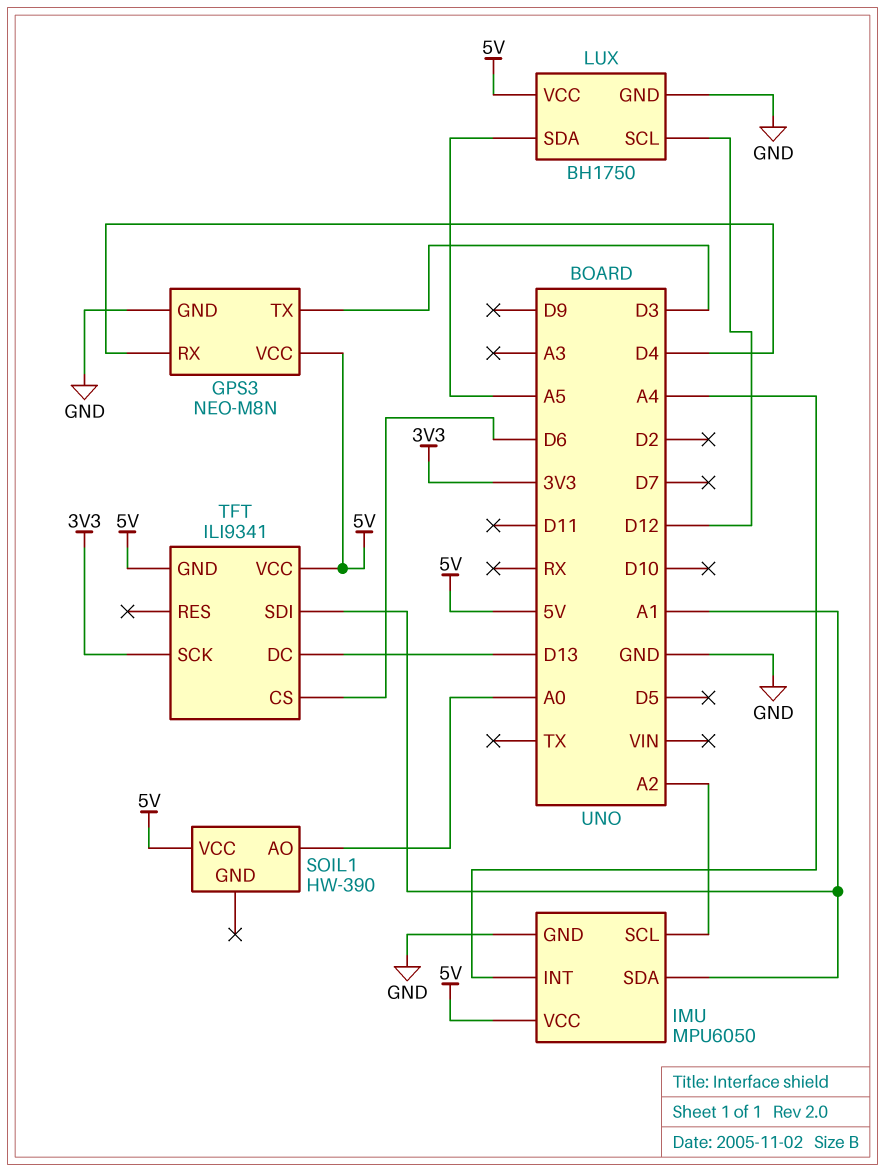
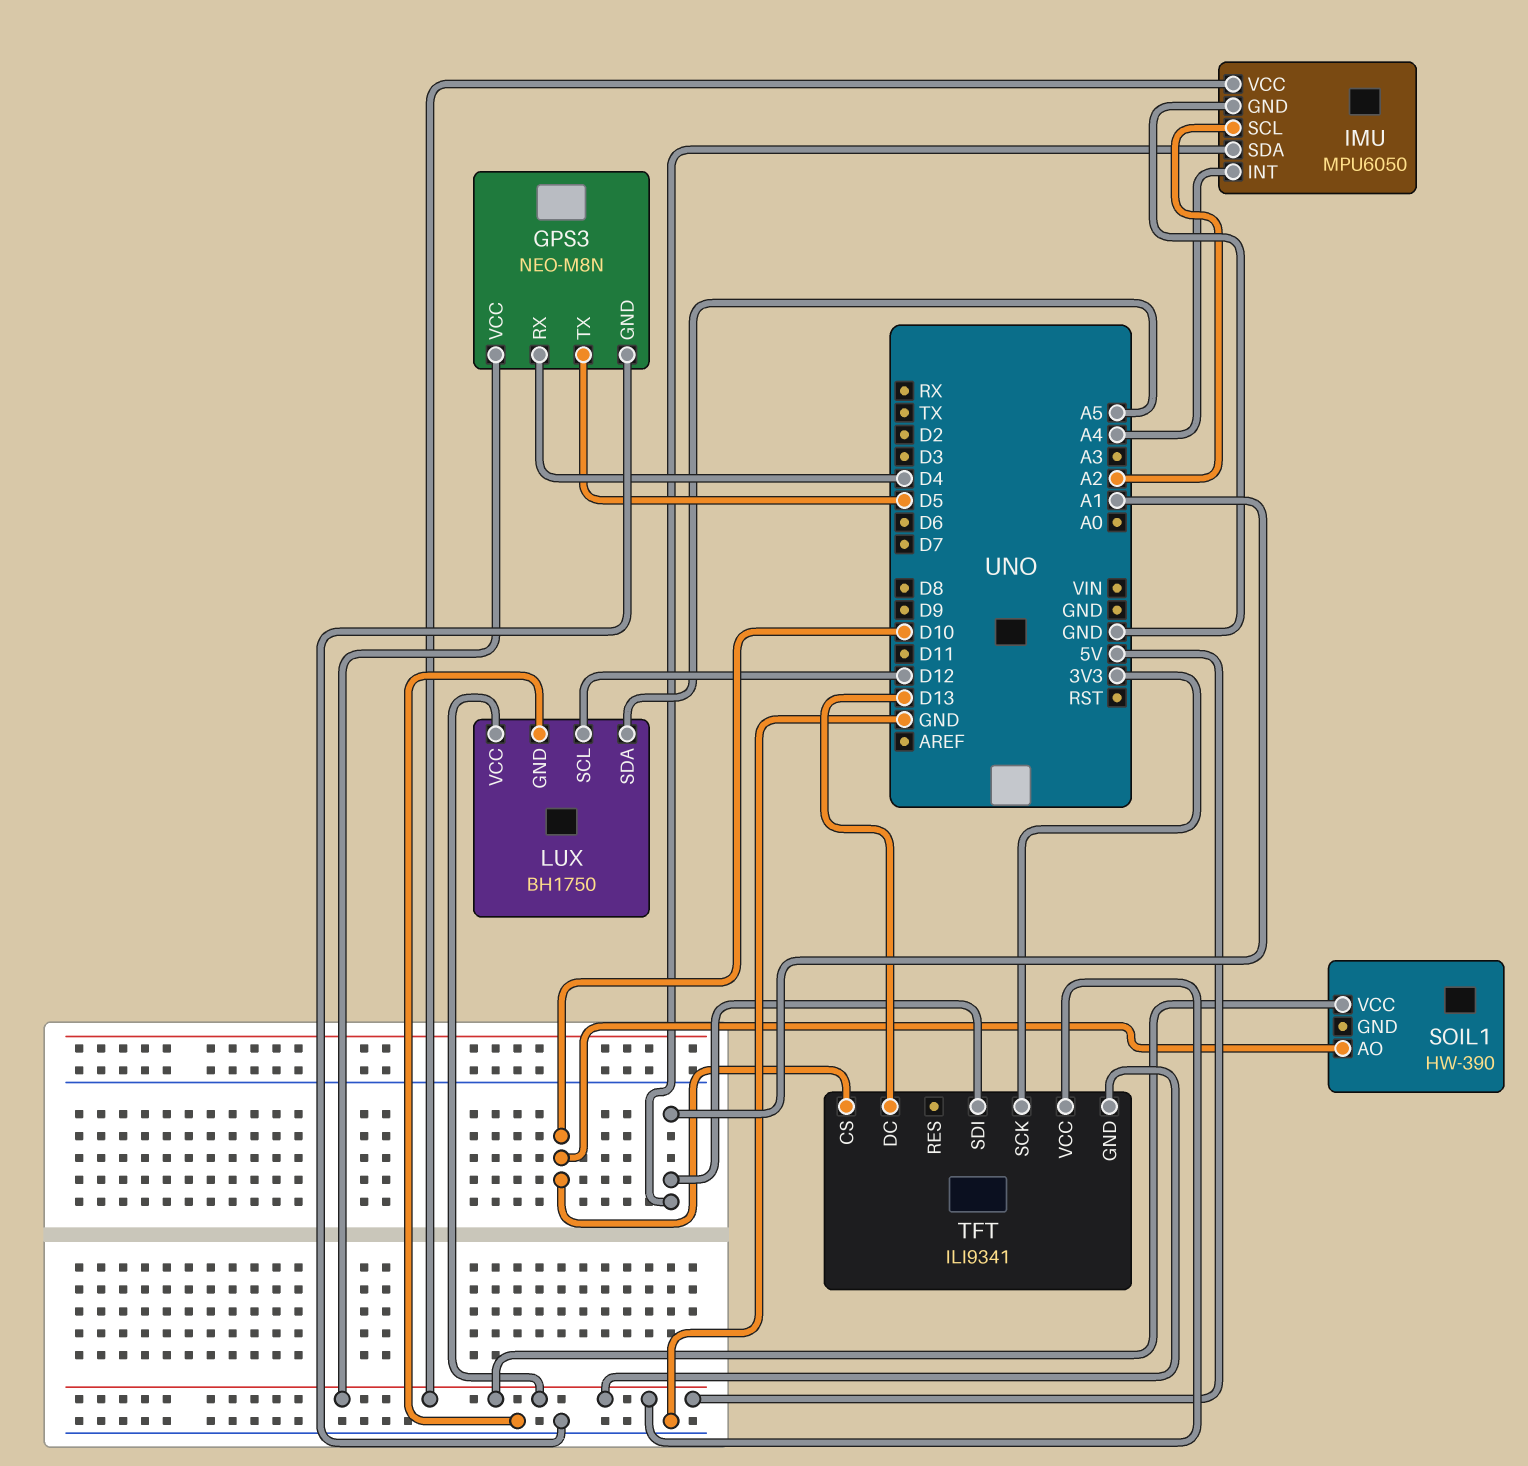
GPS3 pin TX: D3 -> D5
SOIL1 pin AO: A0 -> D10
TFT pin CS: D6 -> D10

